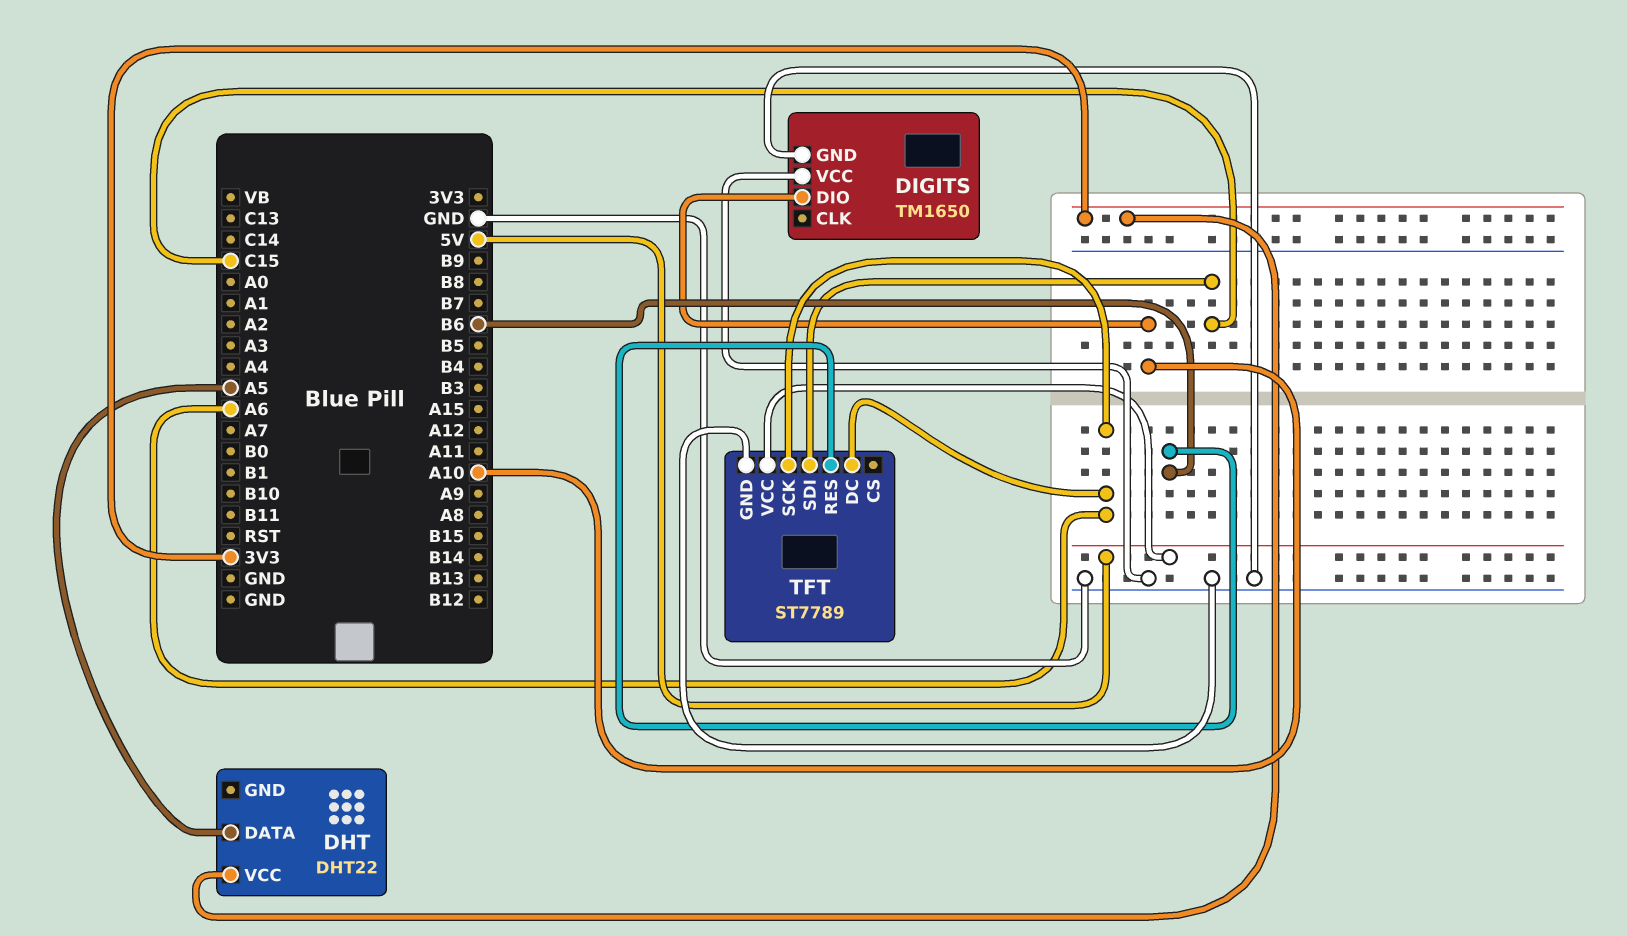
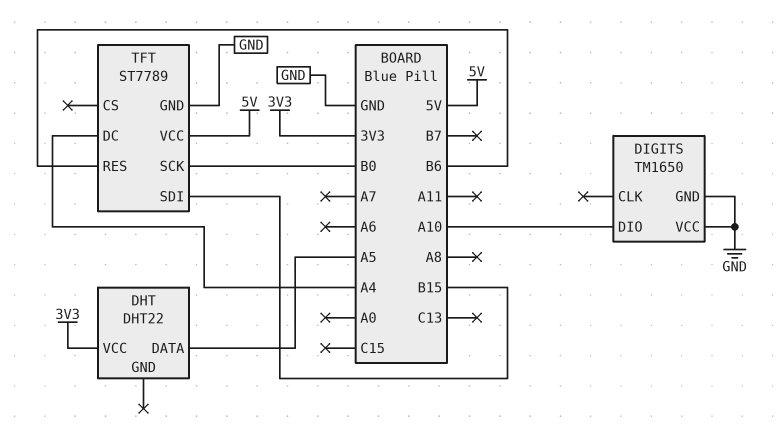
TFT pin DC: A6 -> A4
TFT pin SCK: A6 -> B0
TFT pin SDI: C15 -> B15

